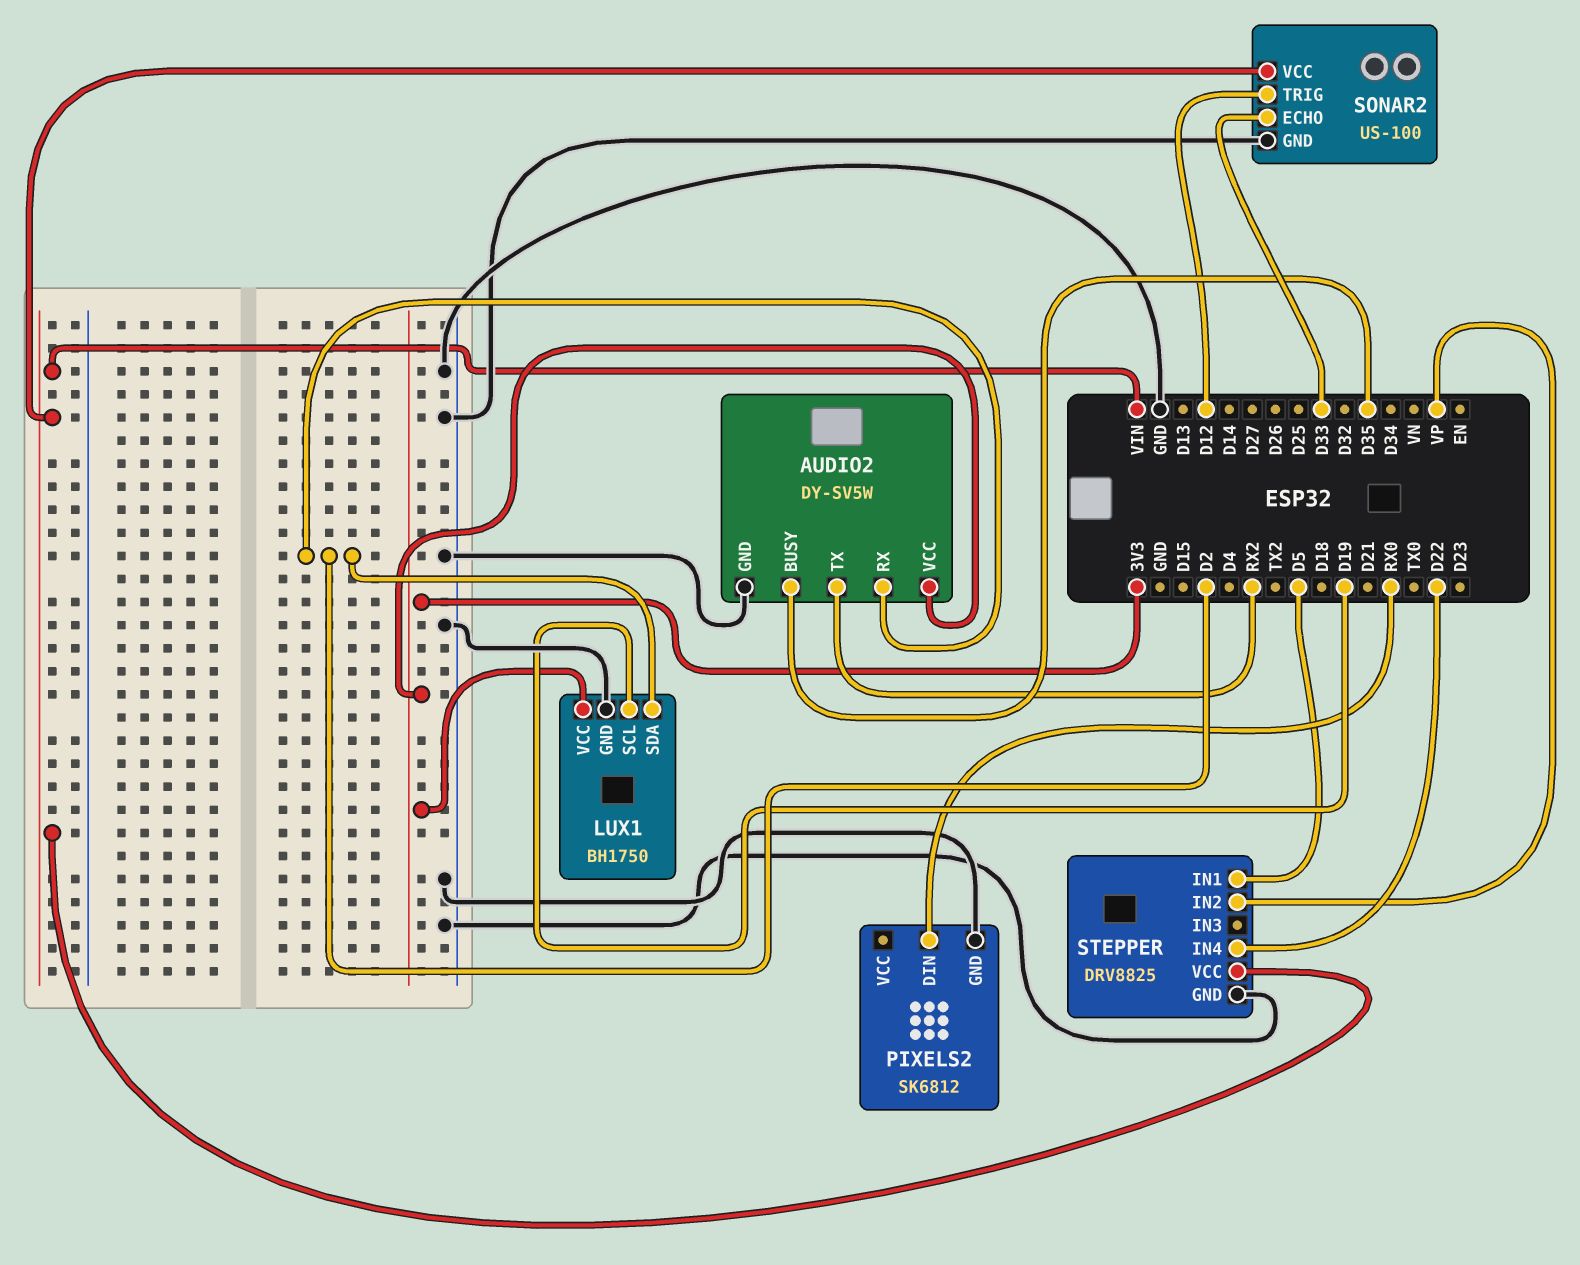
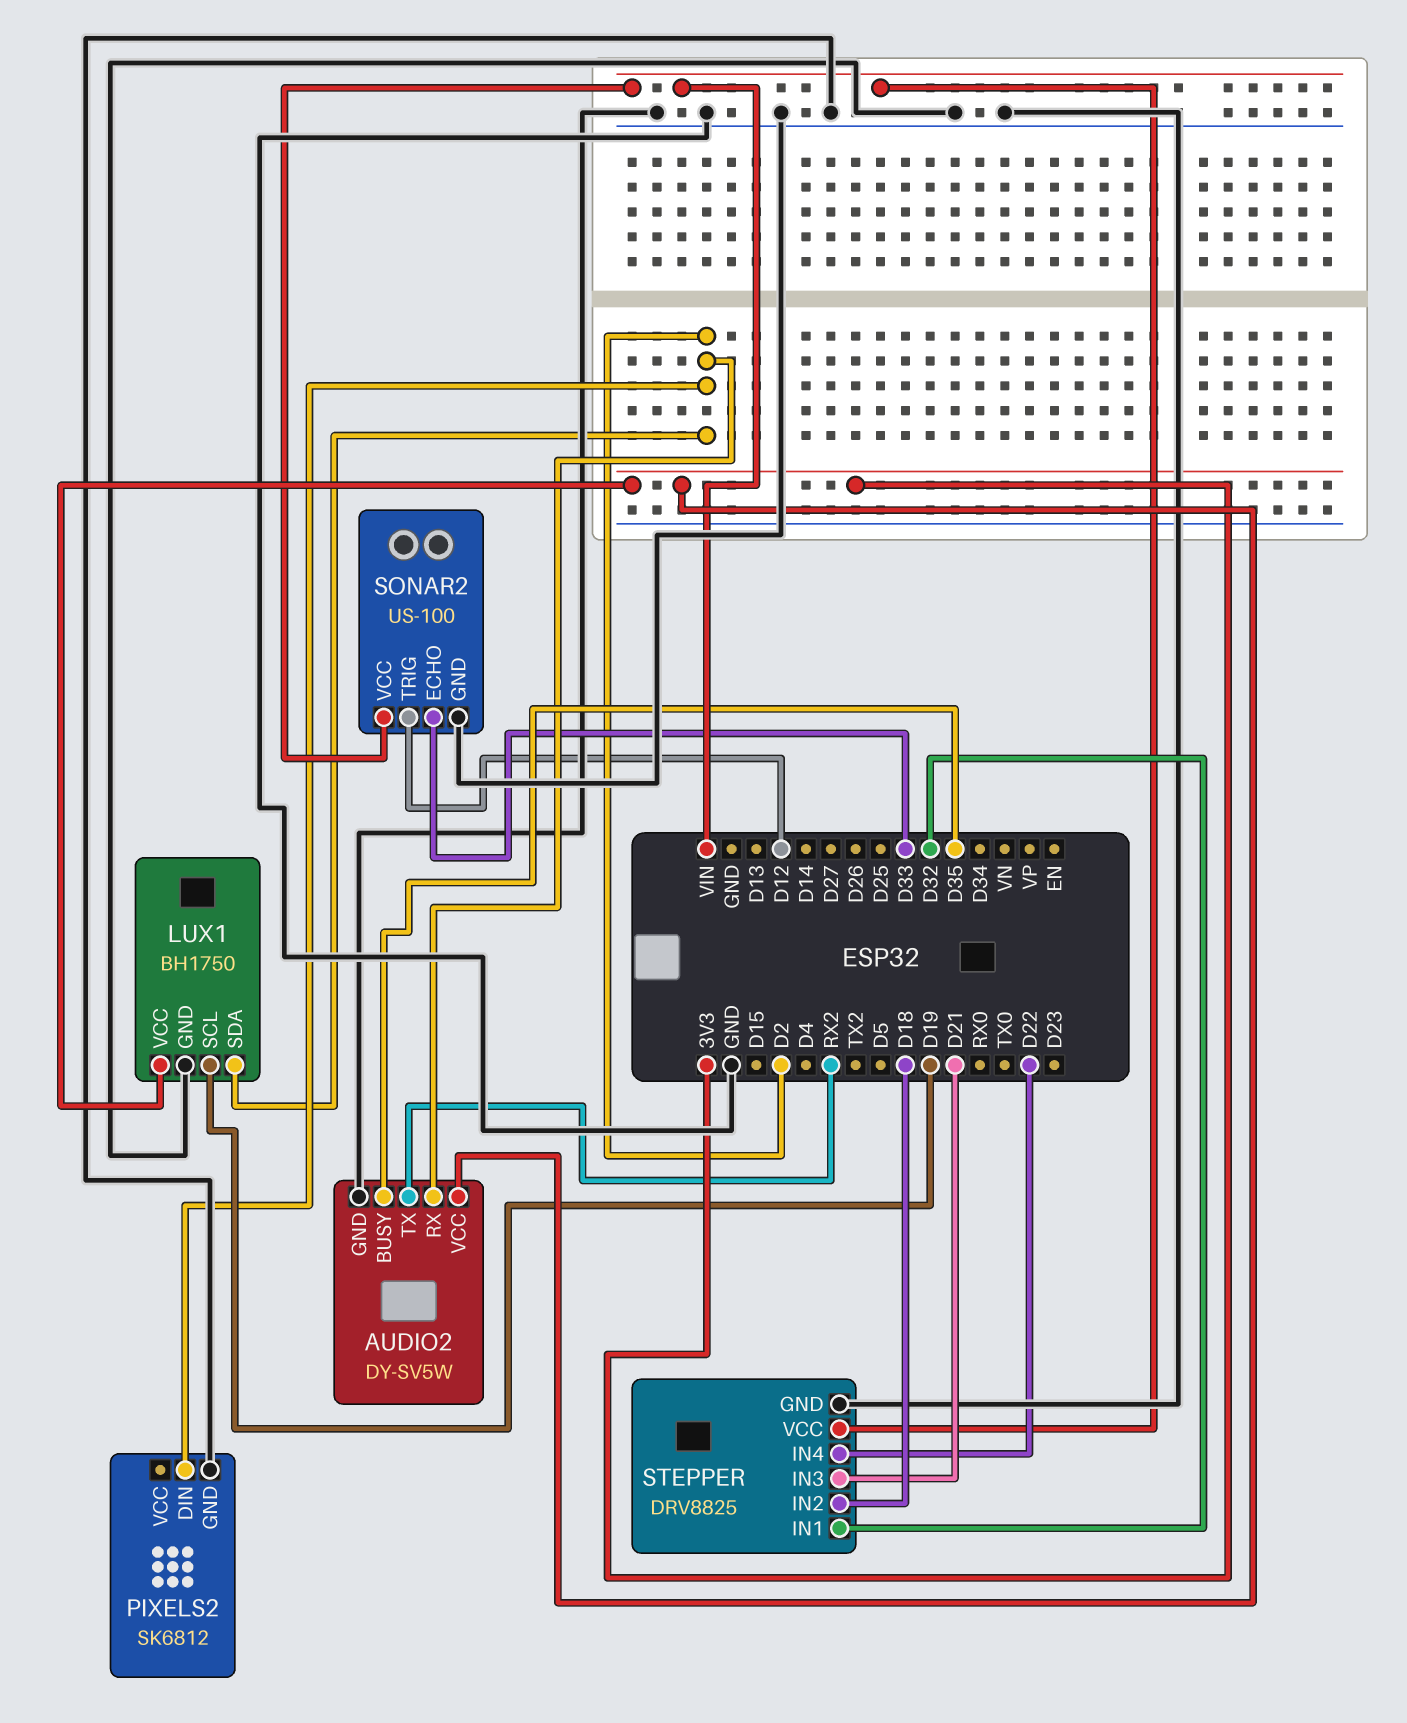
PIXELS2 pin DIN: RX0 -> D2
STEPPER pin IN1: D5 -> D32
STEPPER pin IN2: VP -> D18
STEPPER pin IN3: none -> D21

